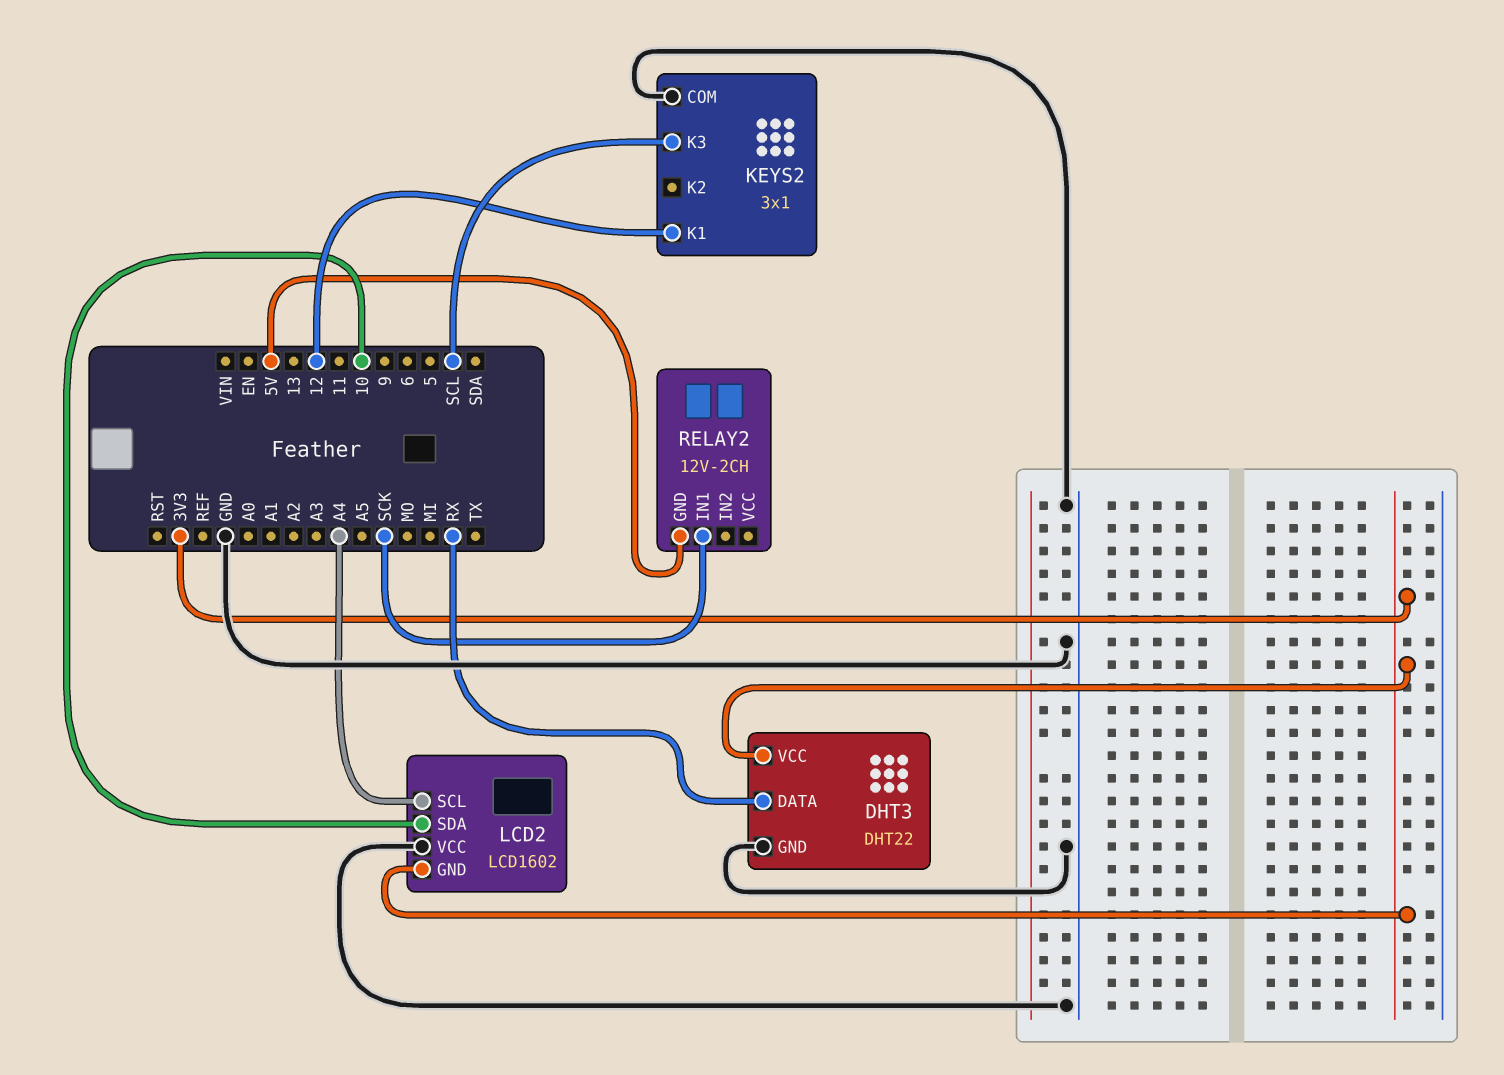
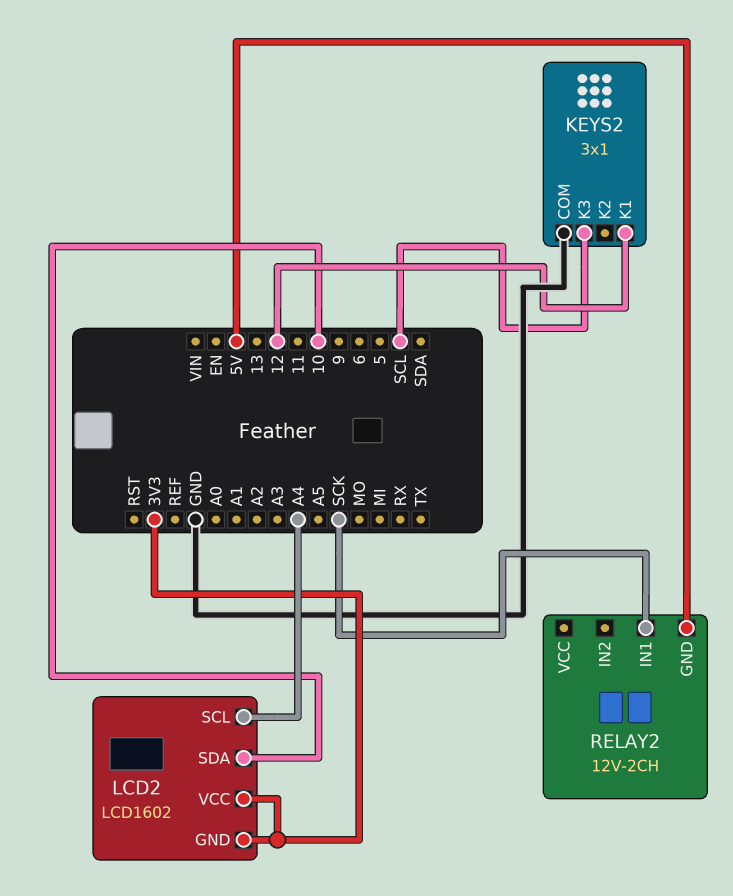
DHT3: DHT22 -> none
DHT3 pin DATA: RX -> none
DHT3 pin GND: GND -> none
DHT3 pin VCC: 3V3 -> none
LCD2 pin VCC: GND -> 3V3

